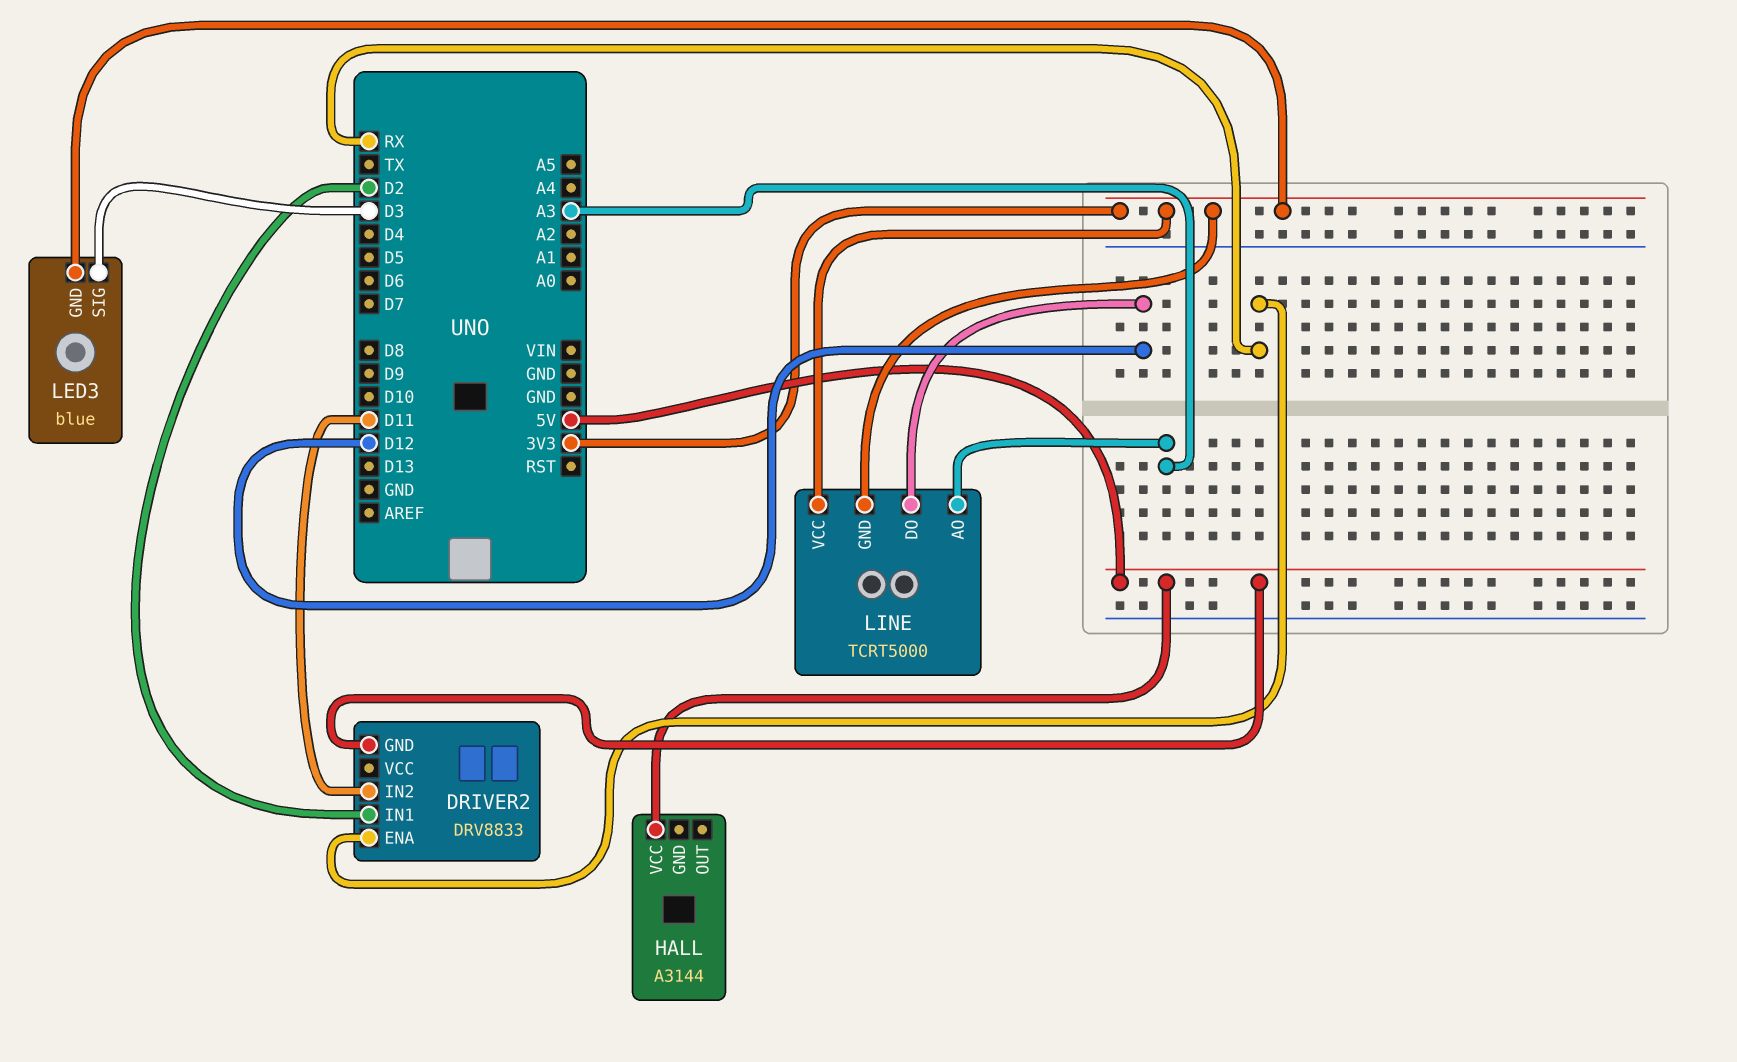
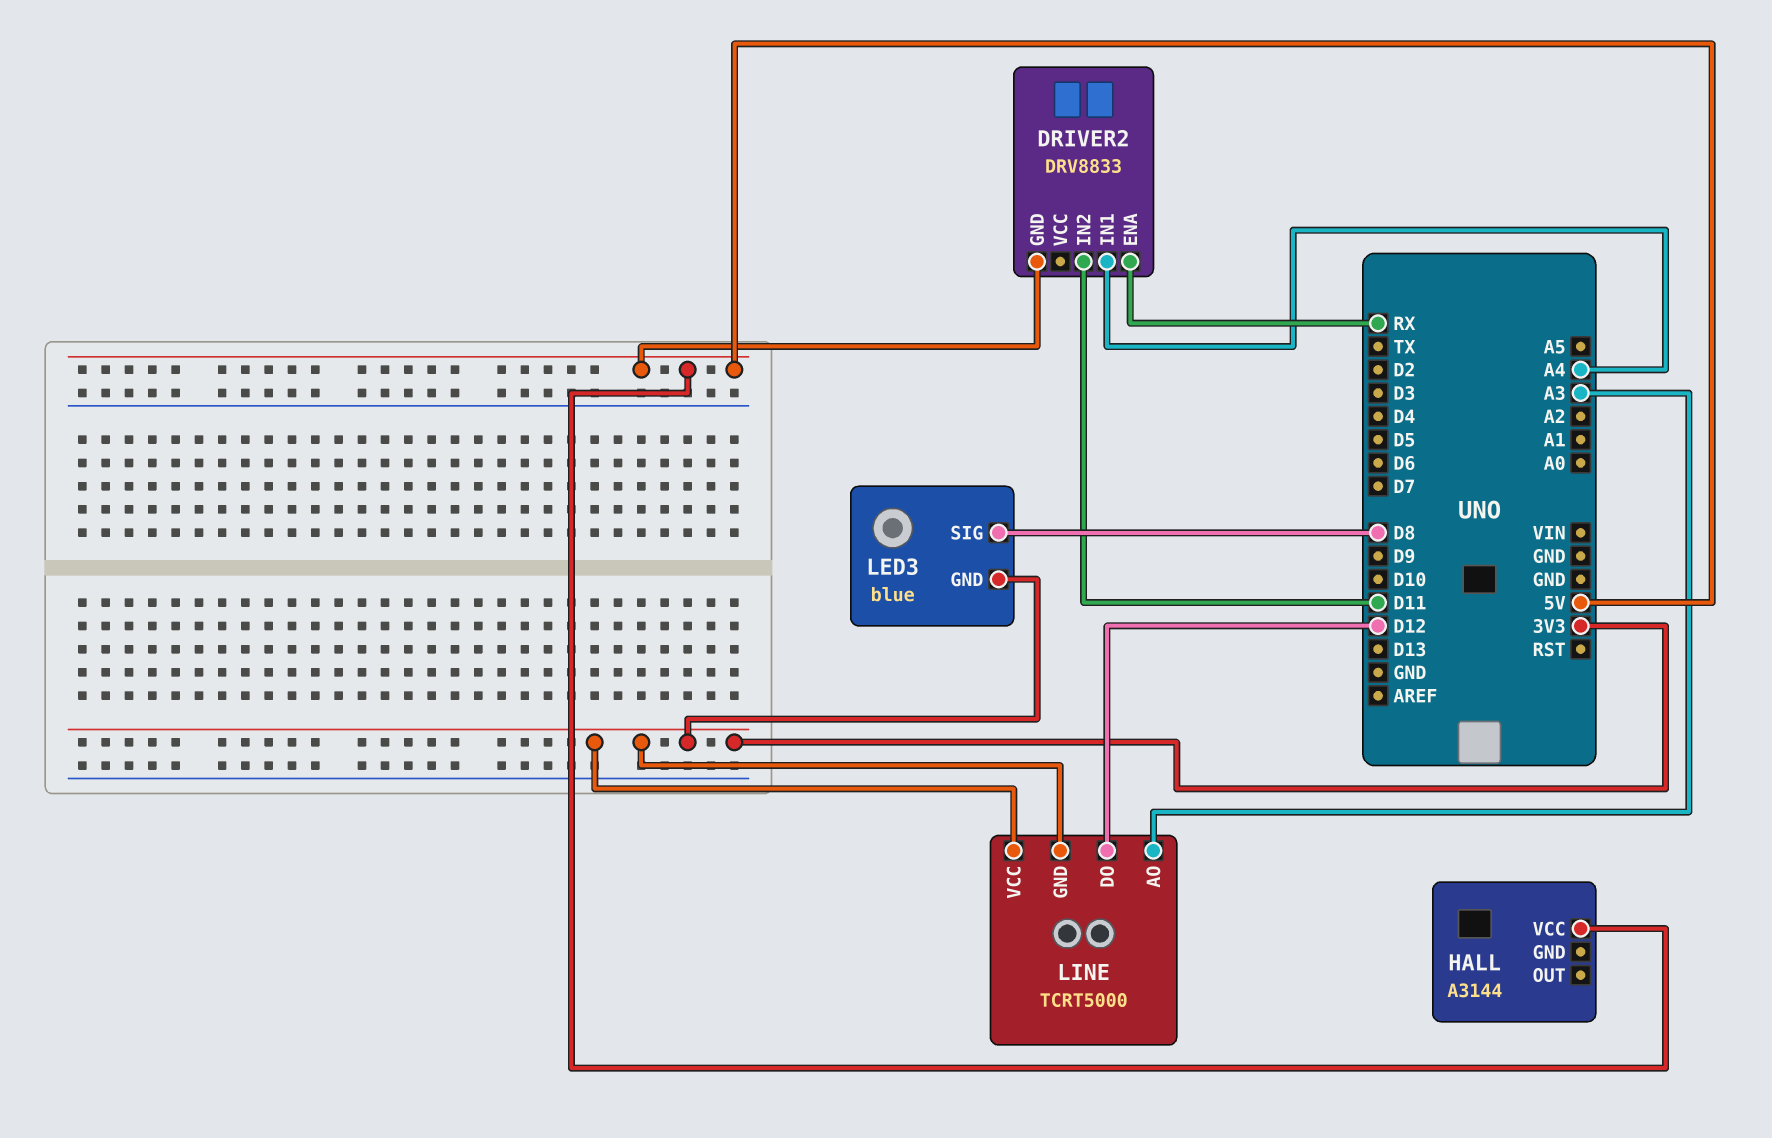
DRIVER2 pin IN1: D2 -> A4
LED3 pin SIG: D3 -> D8

